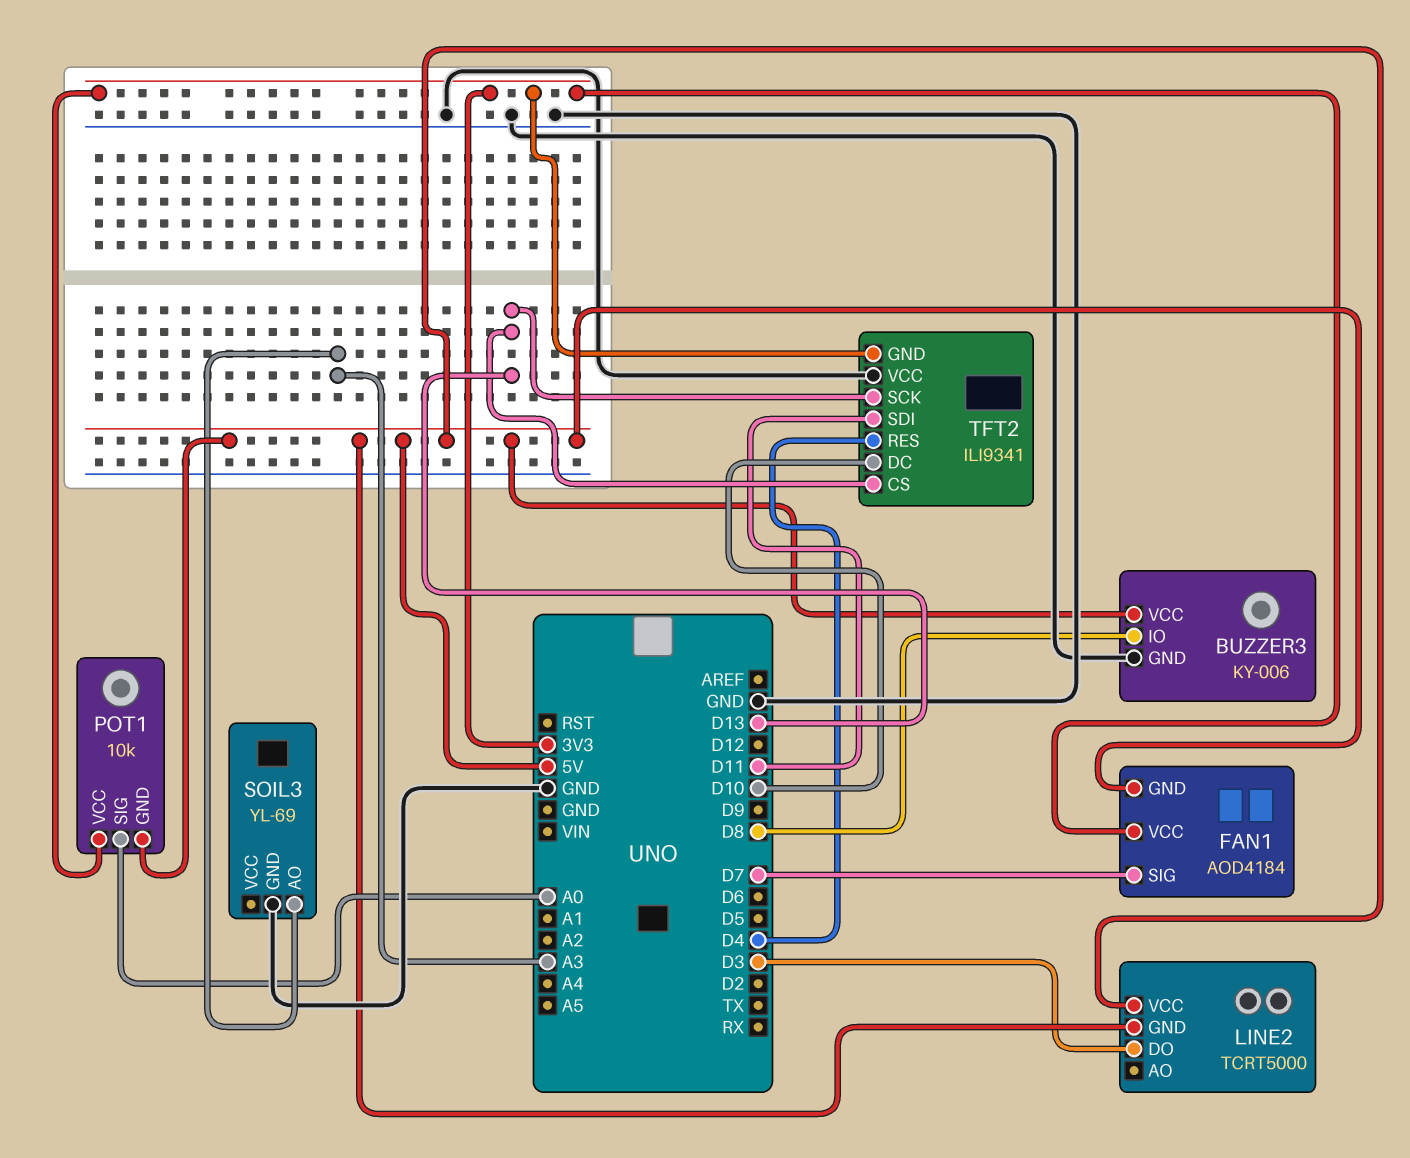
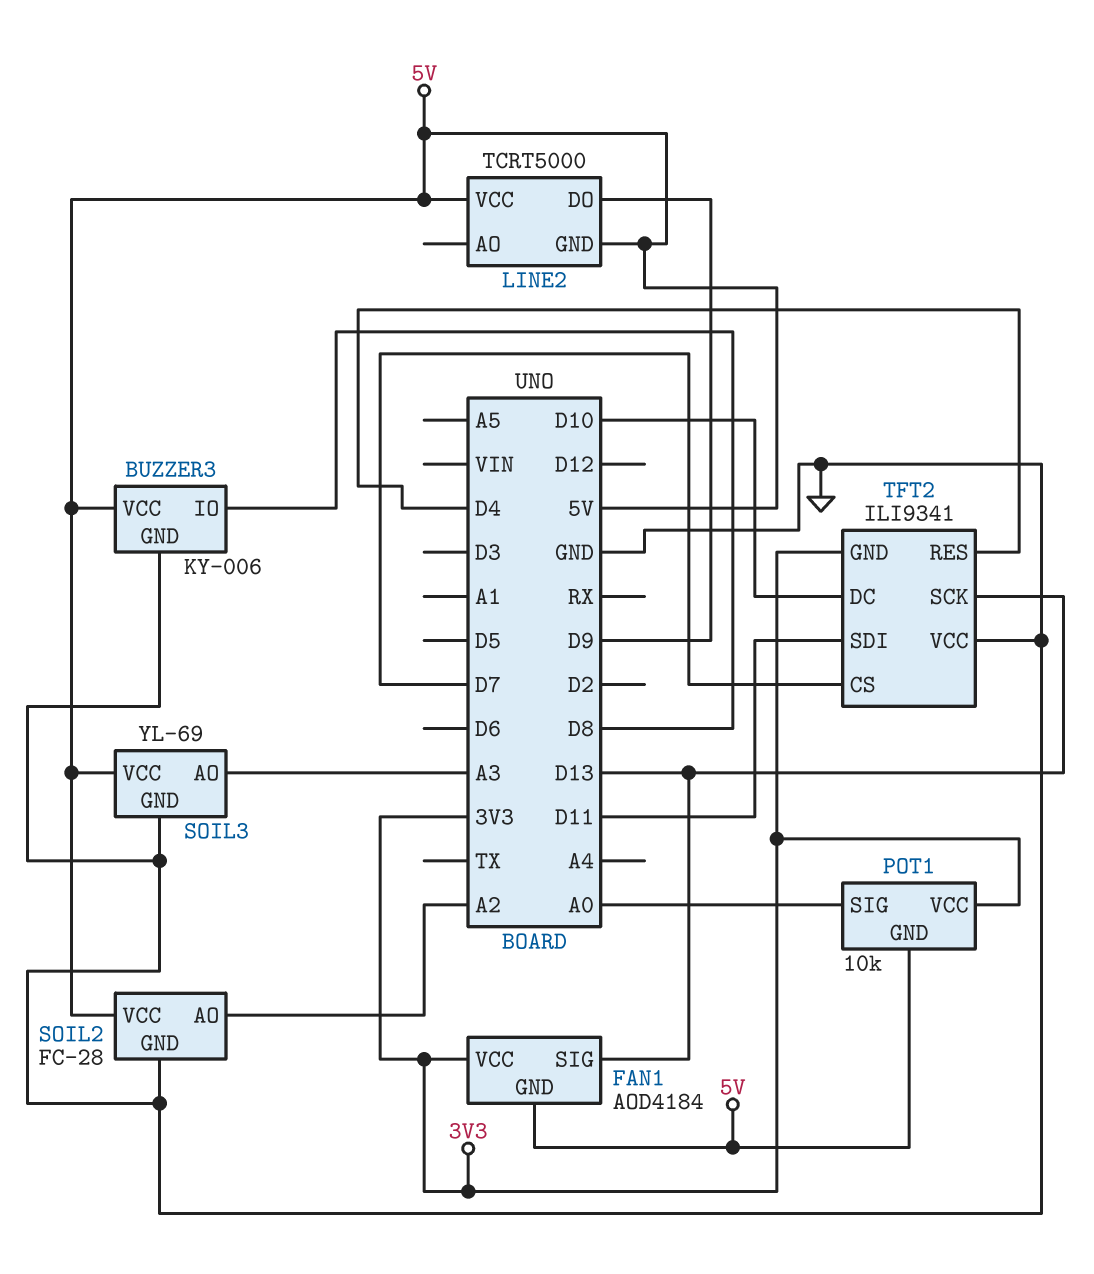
FAN1 pin SIG: D7 -> D13
LINE2 pin DO: D3 -> D9
SOIL2: none -> FC-28
SOIL2 pin AO: none -> A2
SOIL2 pin GND: none -> GND
SOIL2 pin VCC: none -> 5V
SOIL3 pin VCC: none -> 5V
TFT2 pin CS: D13 -> D7

